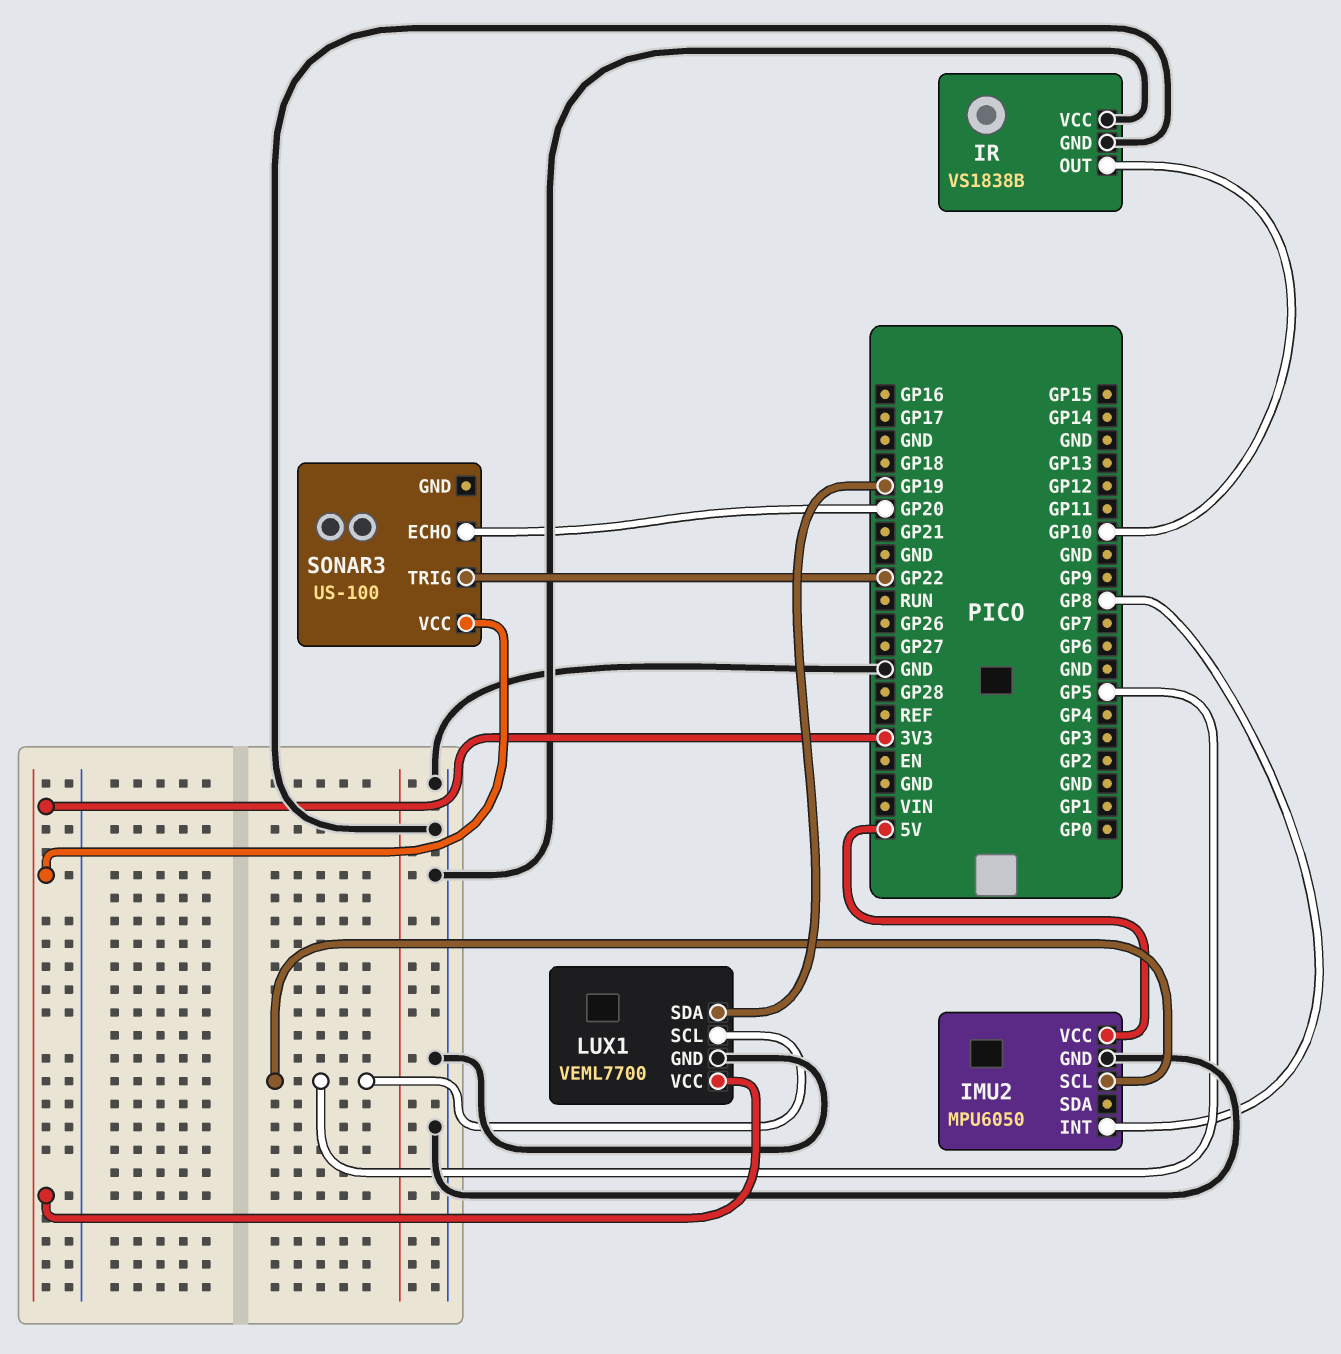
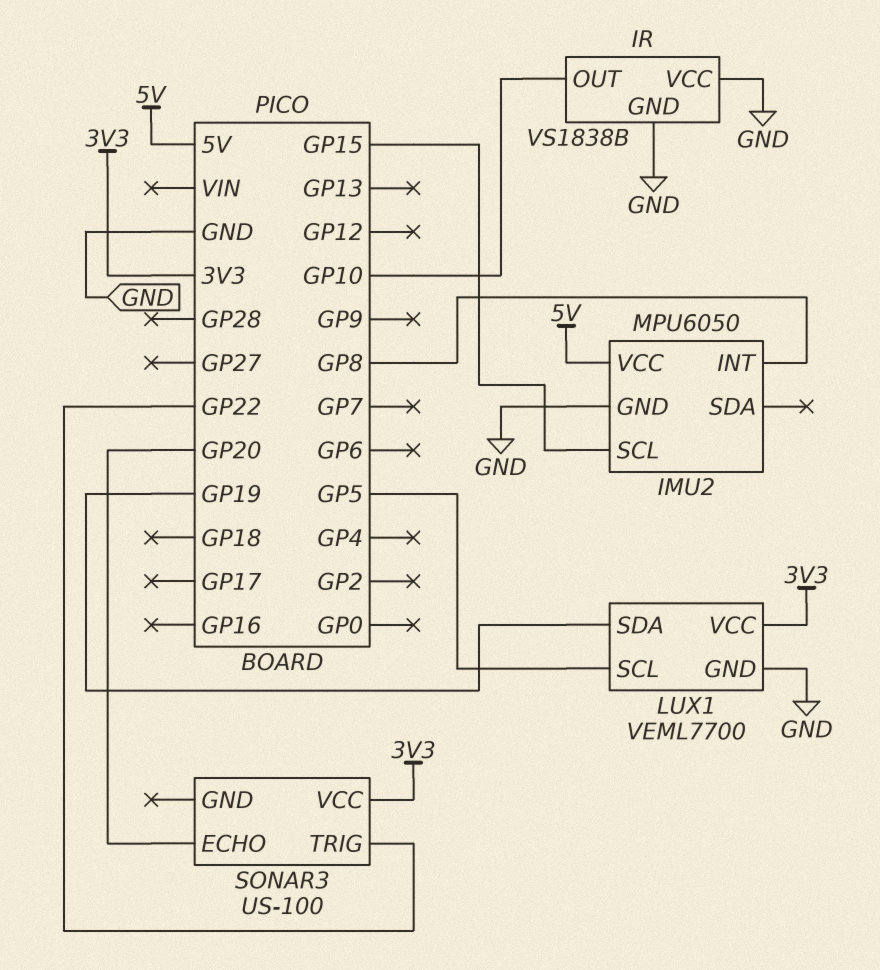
IMU2 pin SCL: GP5 -> GP15

